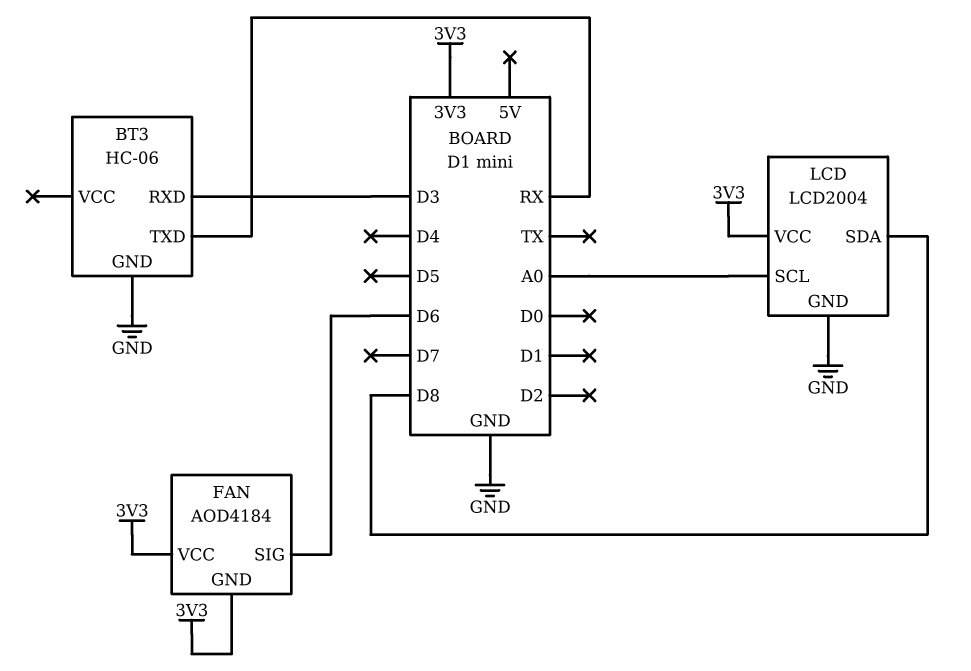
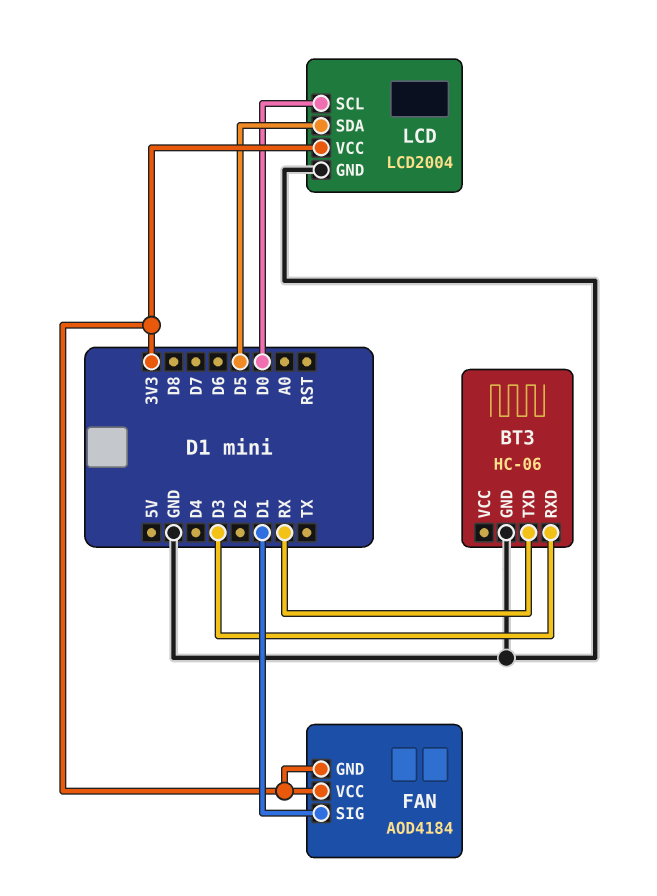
FAN pin SIG: D6 -> D1
LCD pin SCL: A0 -> D0
LCD pin SDA: D8 -> D5

